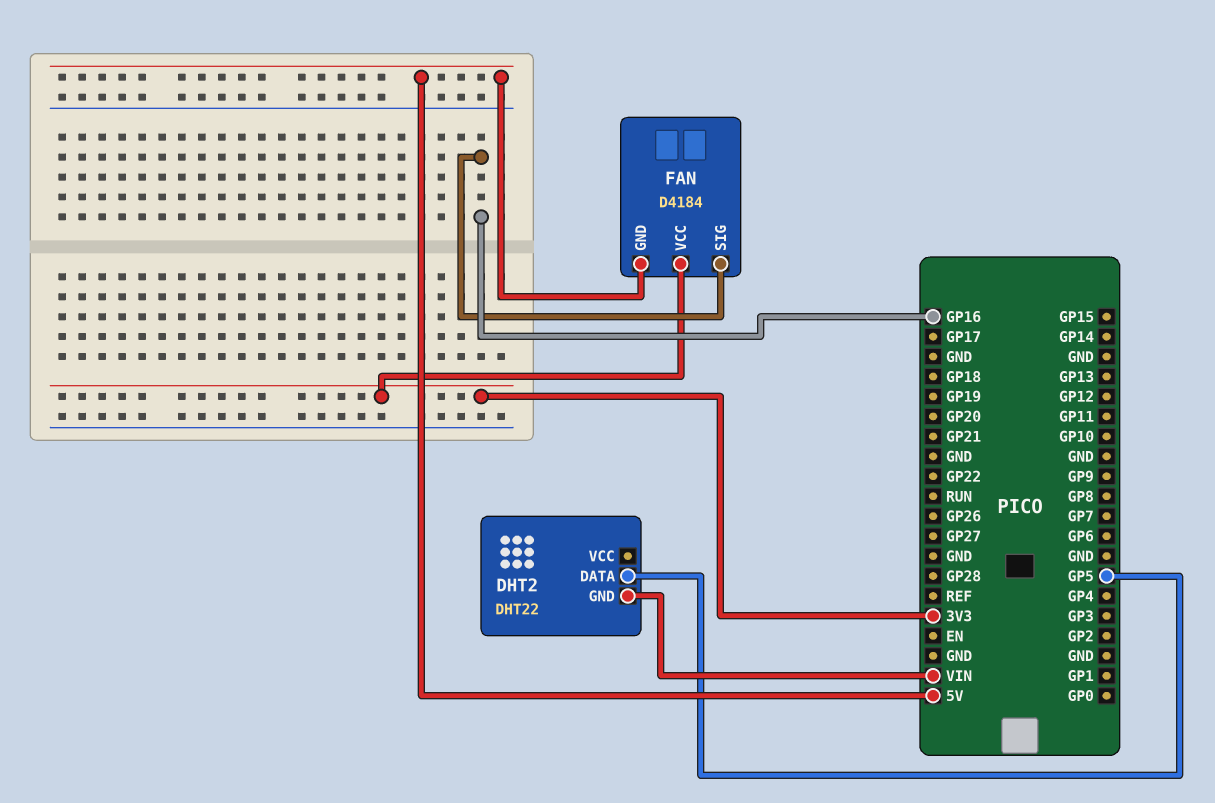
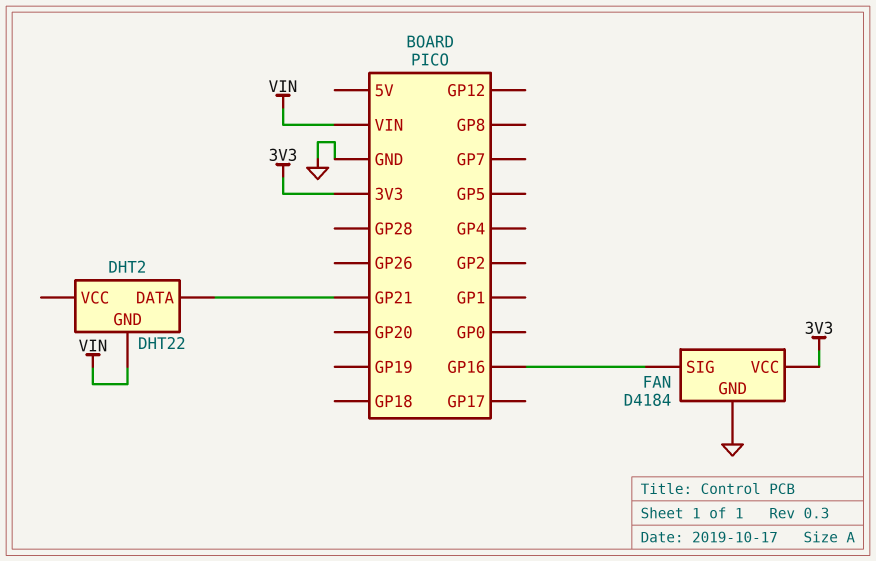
DHT2 pin DATA: GP5 -> GP21
FAN pin GND: 5V -> GND

